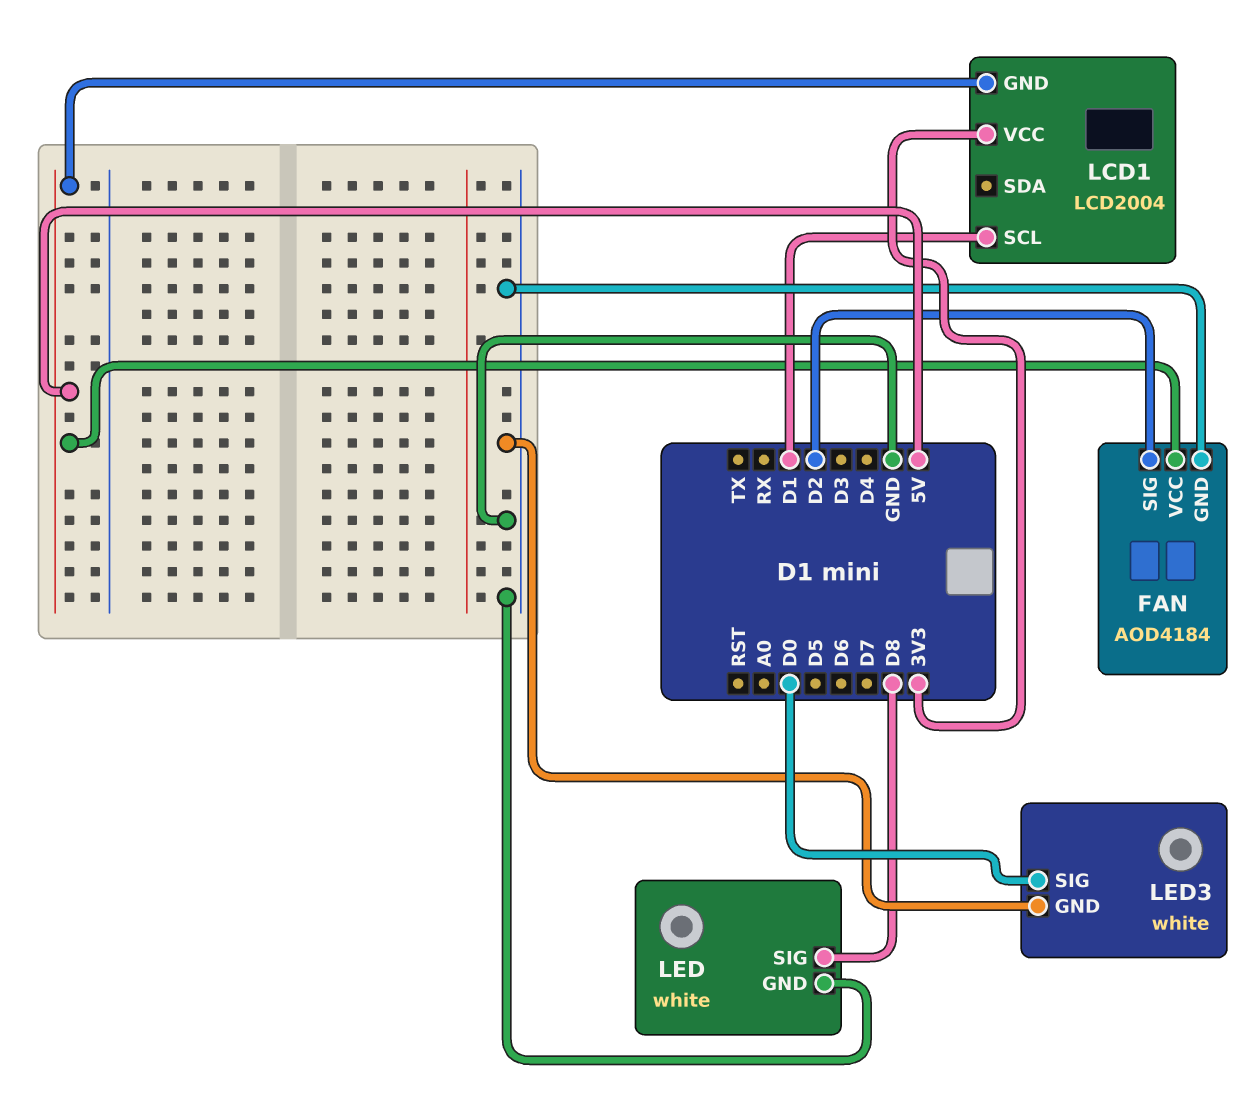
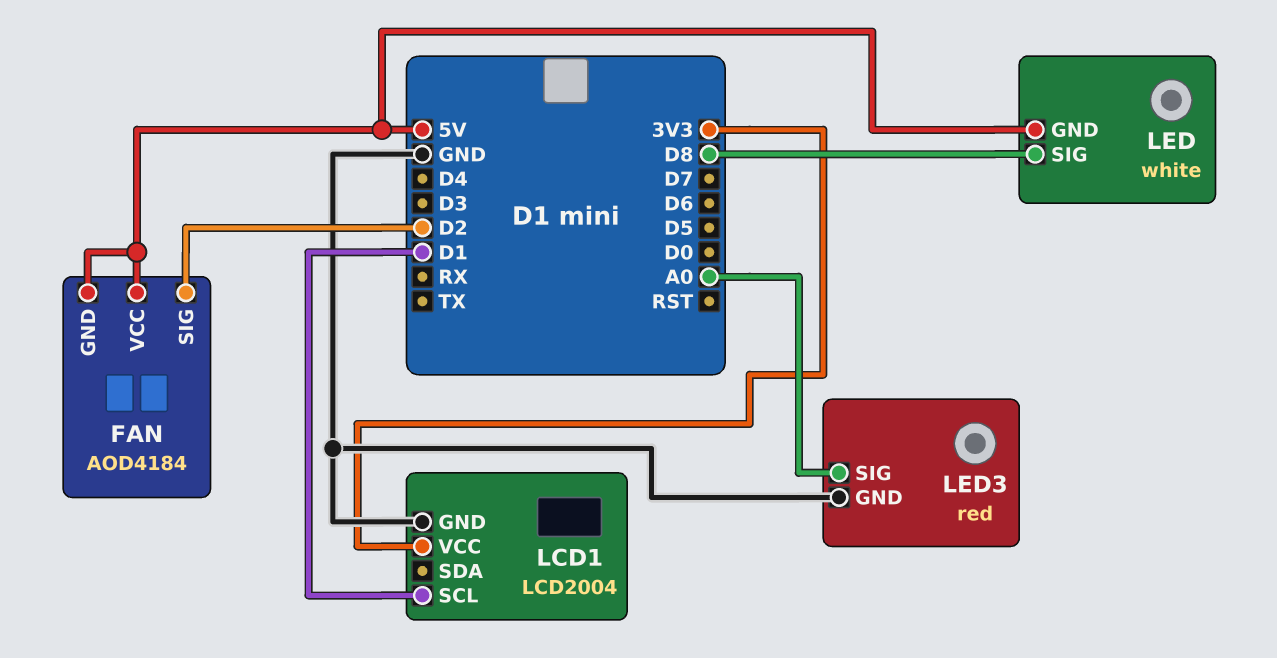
FAN pin GND: GND -> 5V
LCD1 pin GND: 5V -> GND
LED pin GND: GND -> 5V
LED3: white -> red
LED3 pin SIG: D0 -> A0

